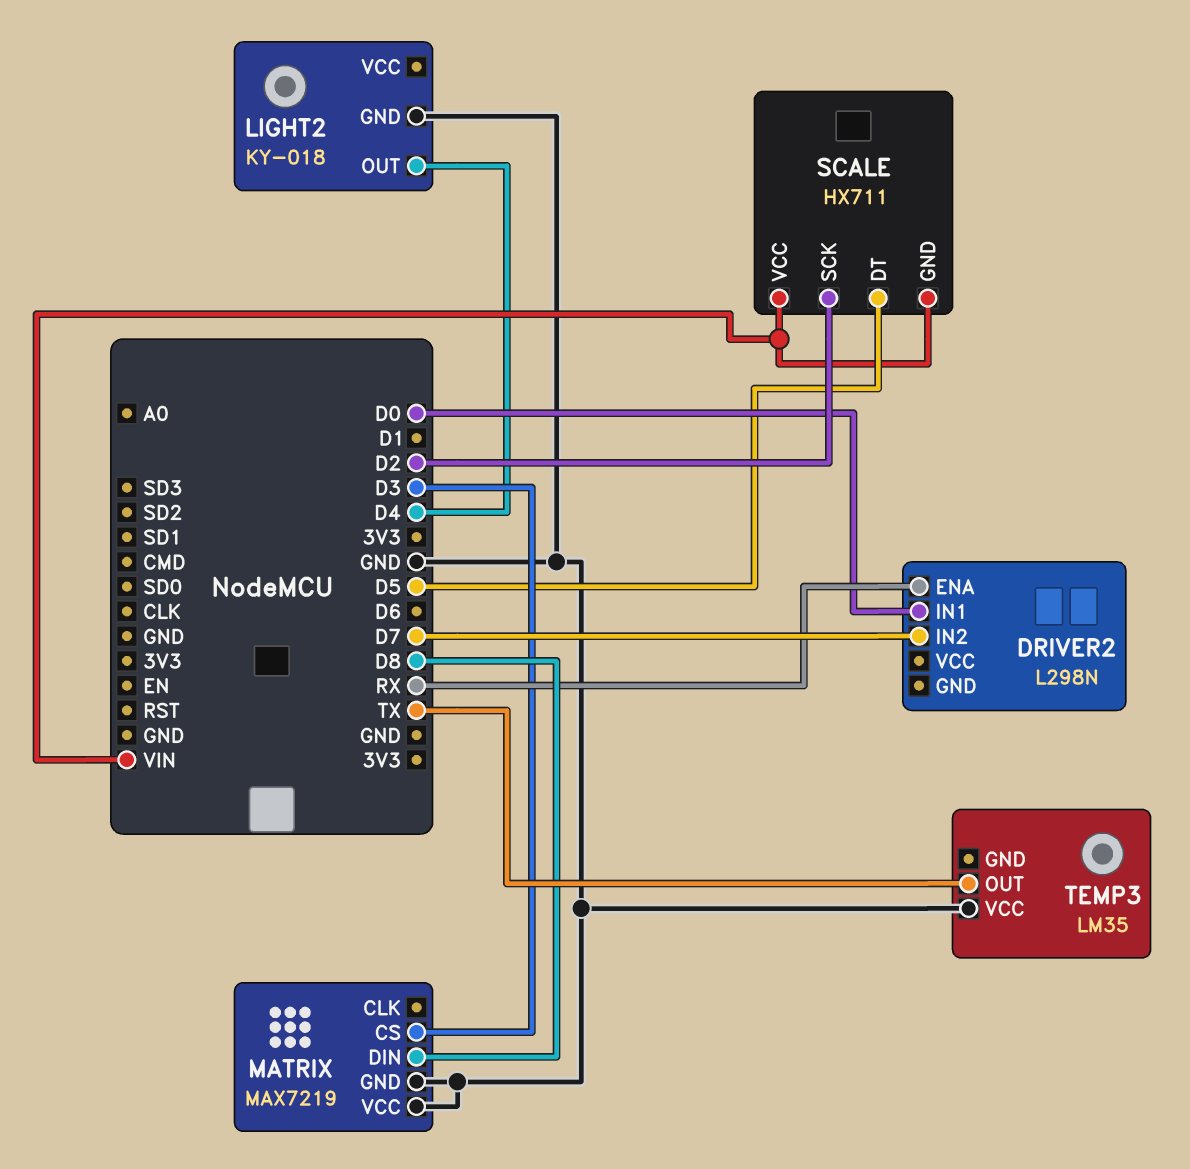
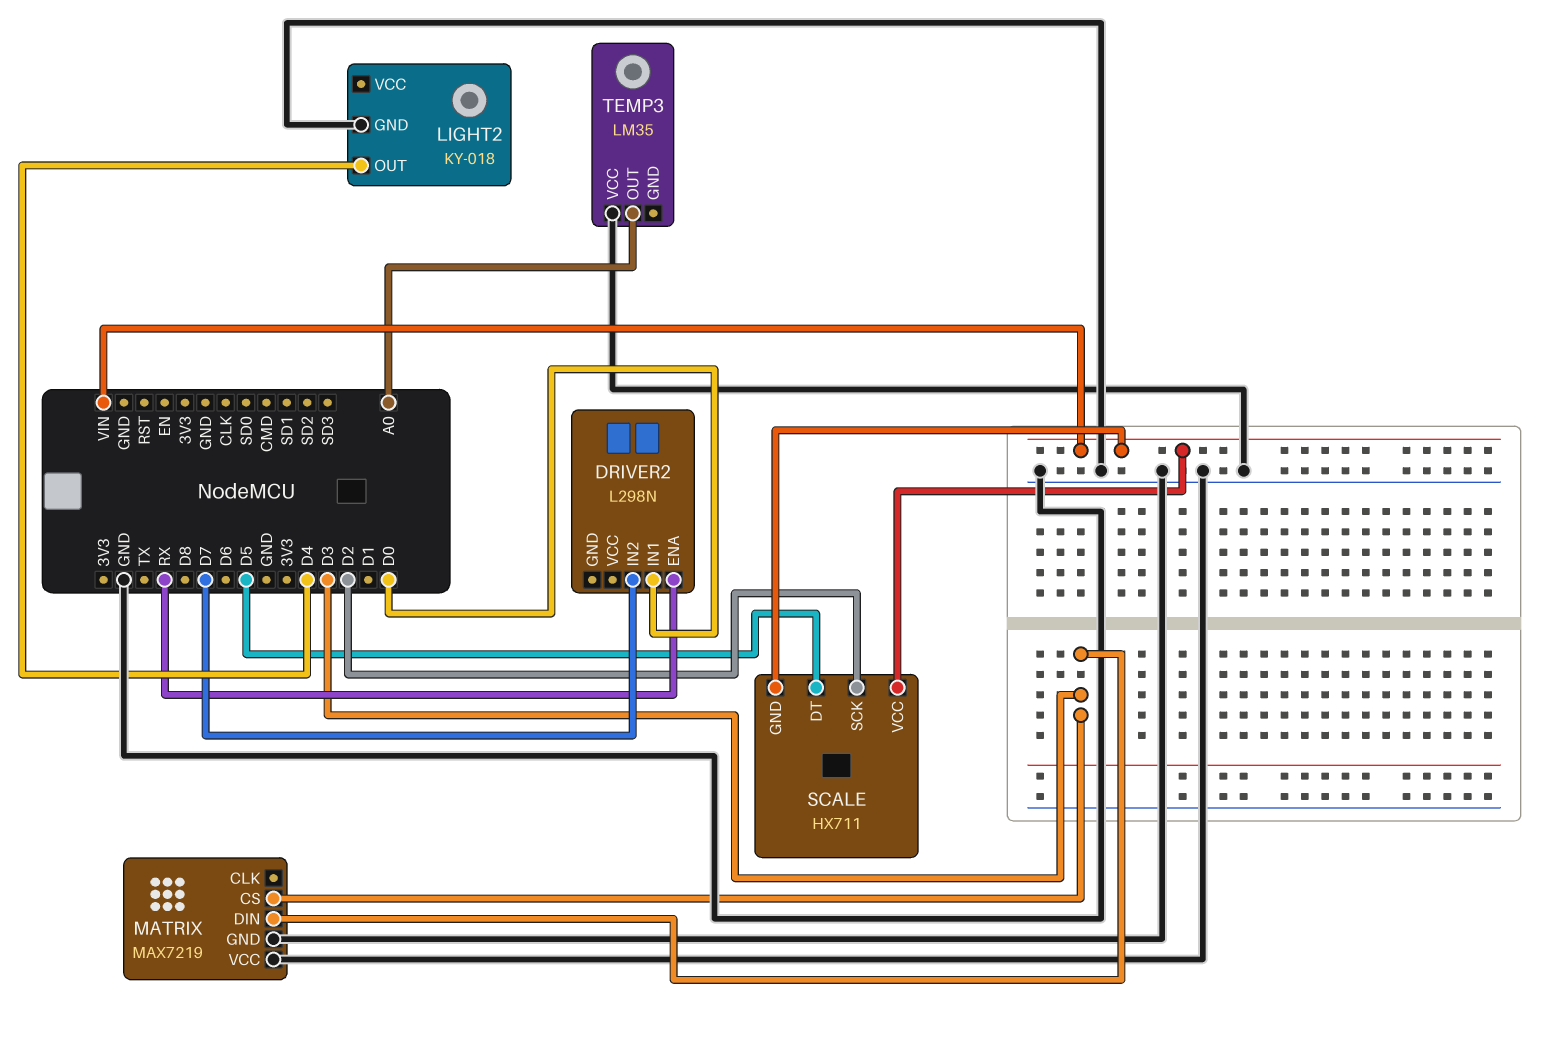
MATRIX pin DIN: D8 -> D3
TEMP3 pin OUT: TX -> A0

